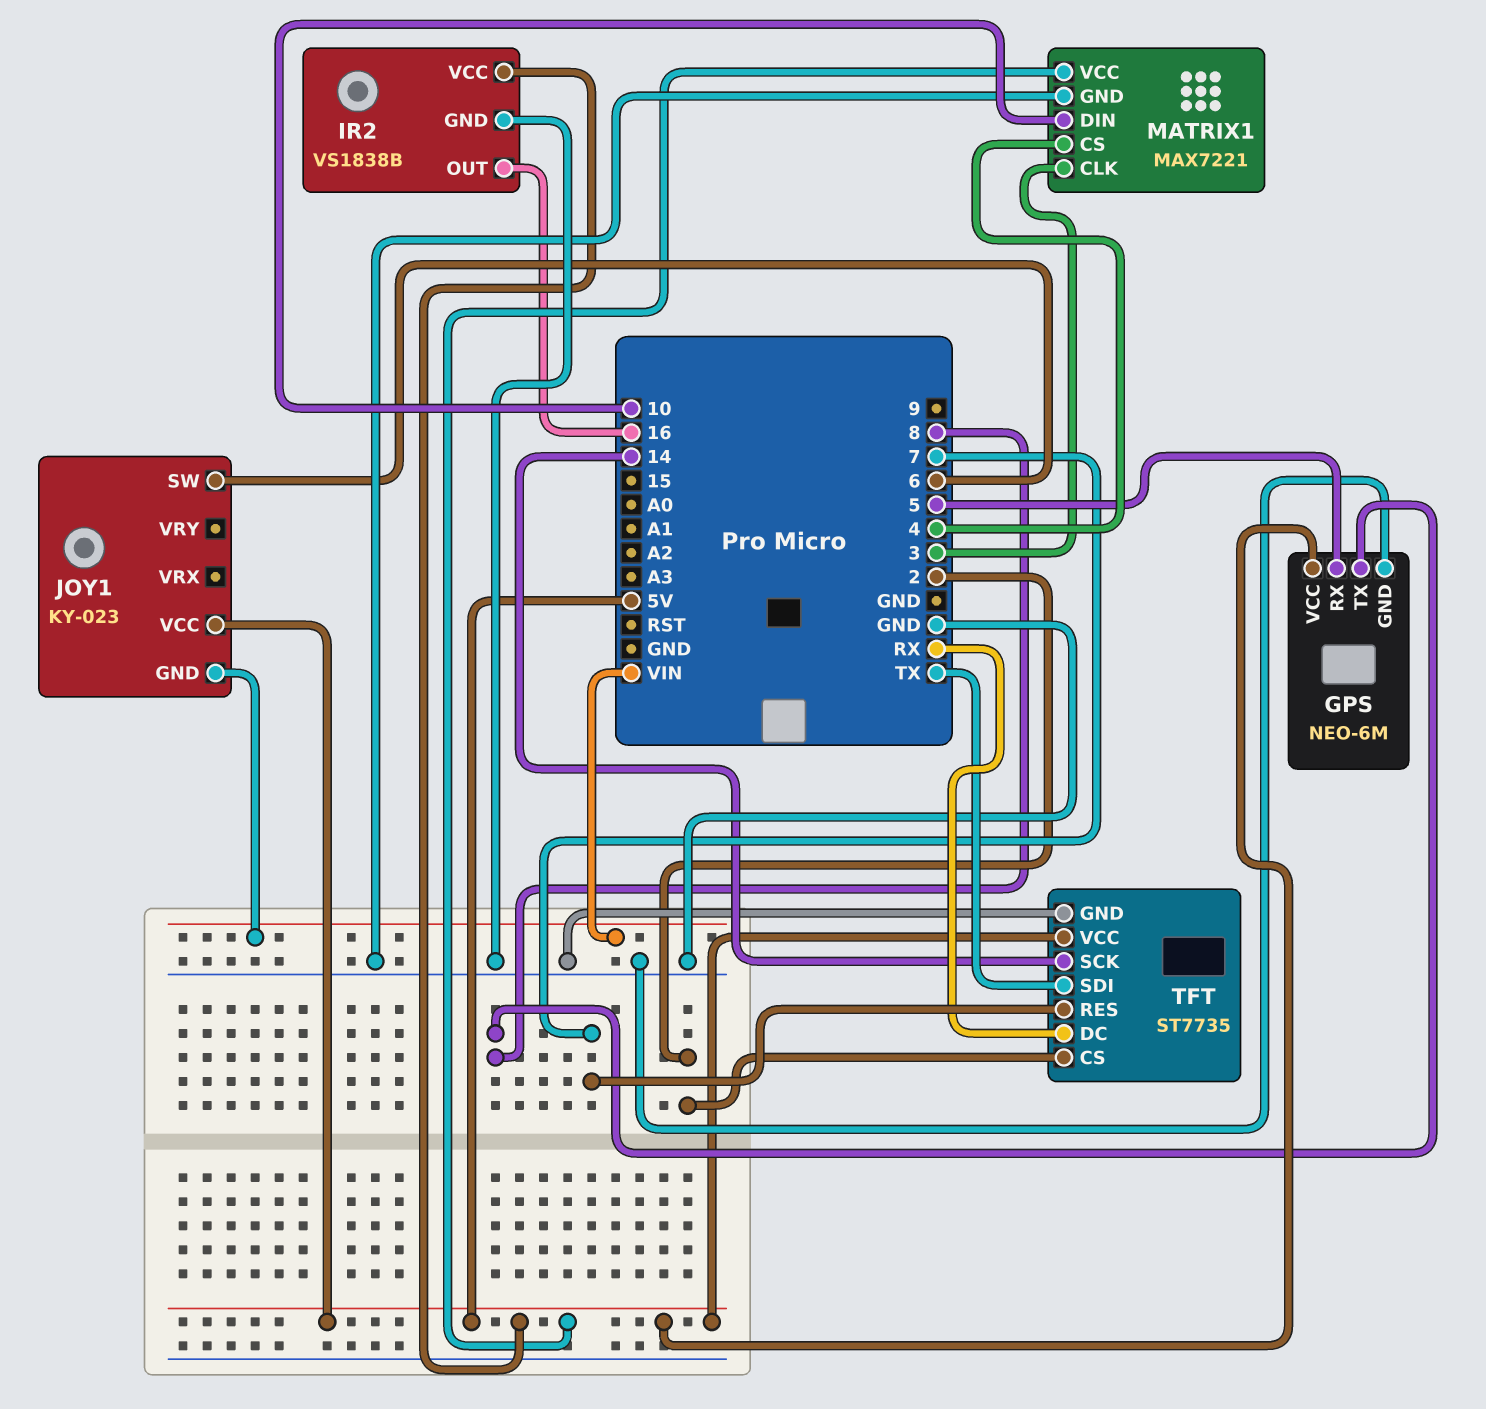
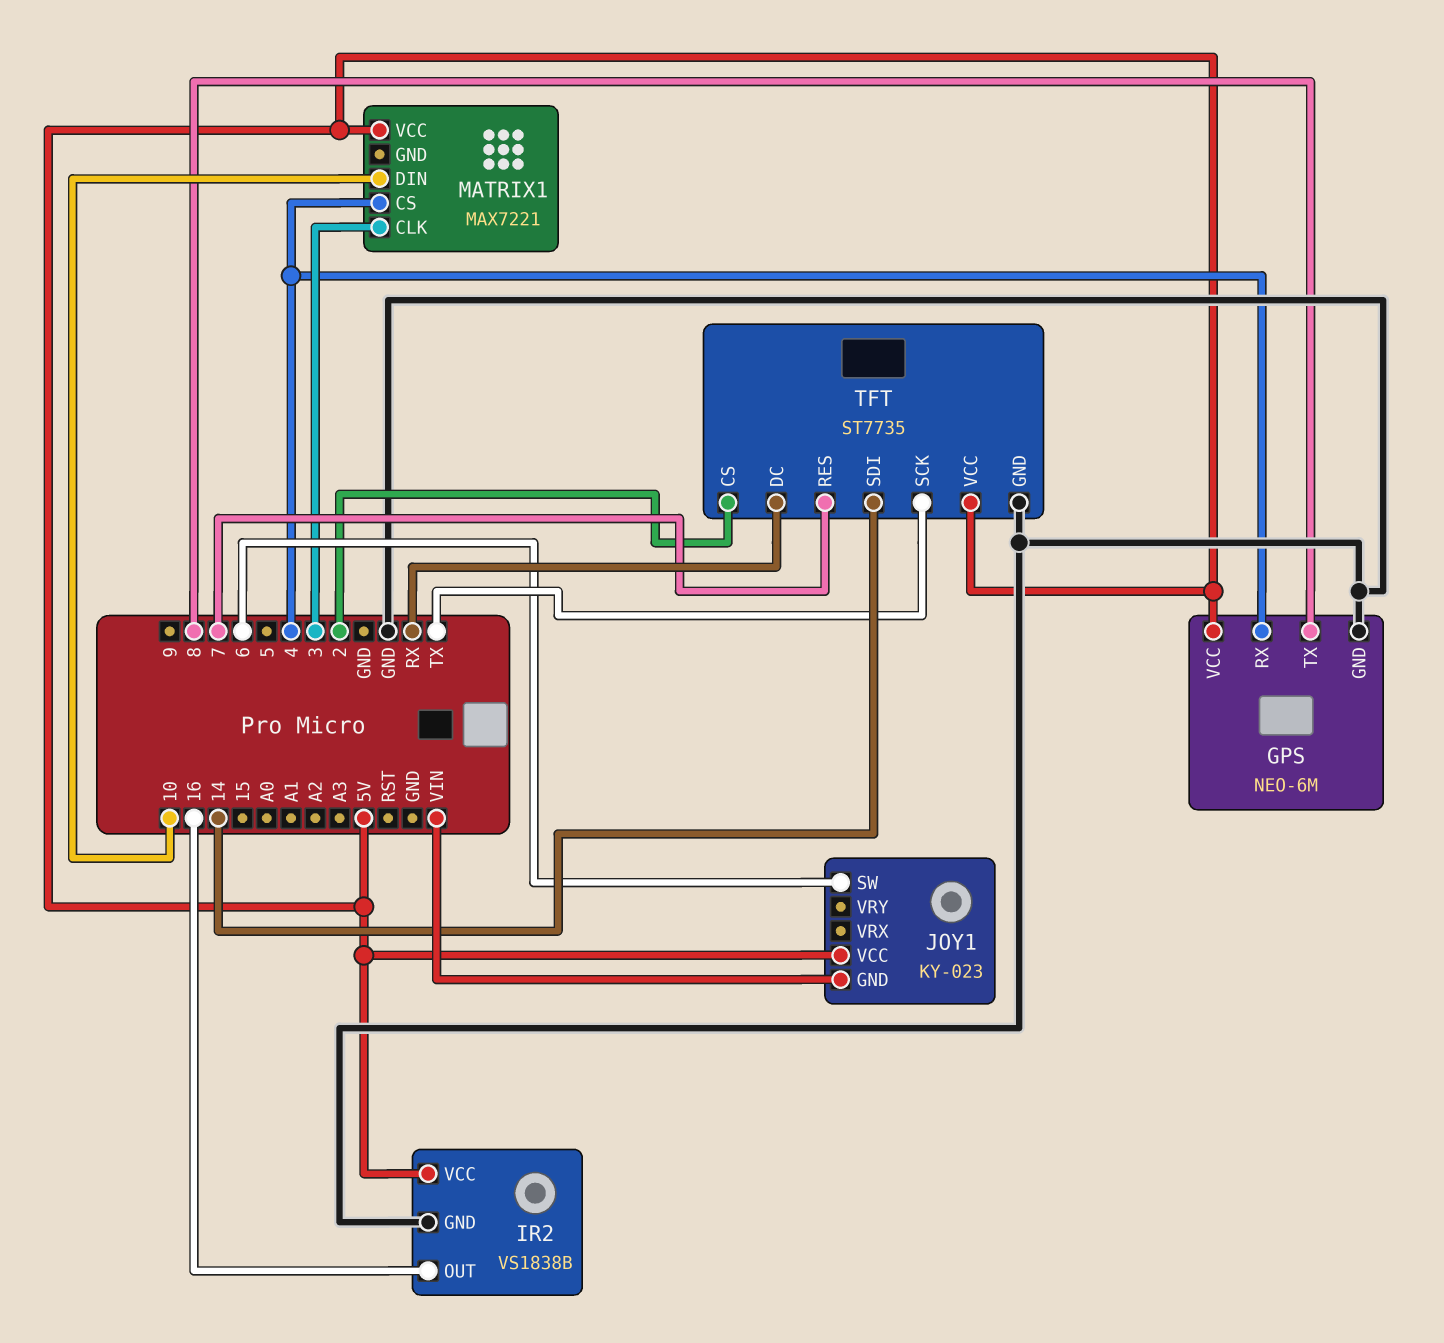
GPS pin RX: 5 -> 4
MATRIX1 pin GND: GND -> none
TFT pin SCK: 14 -> TX
TFT pin SDI: TX -> 14

